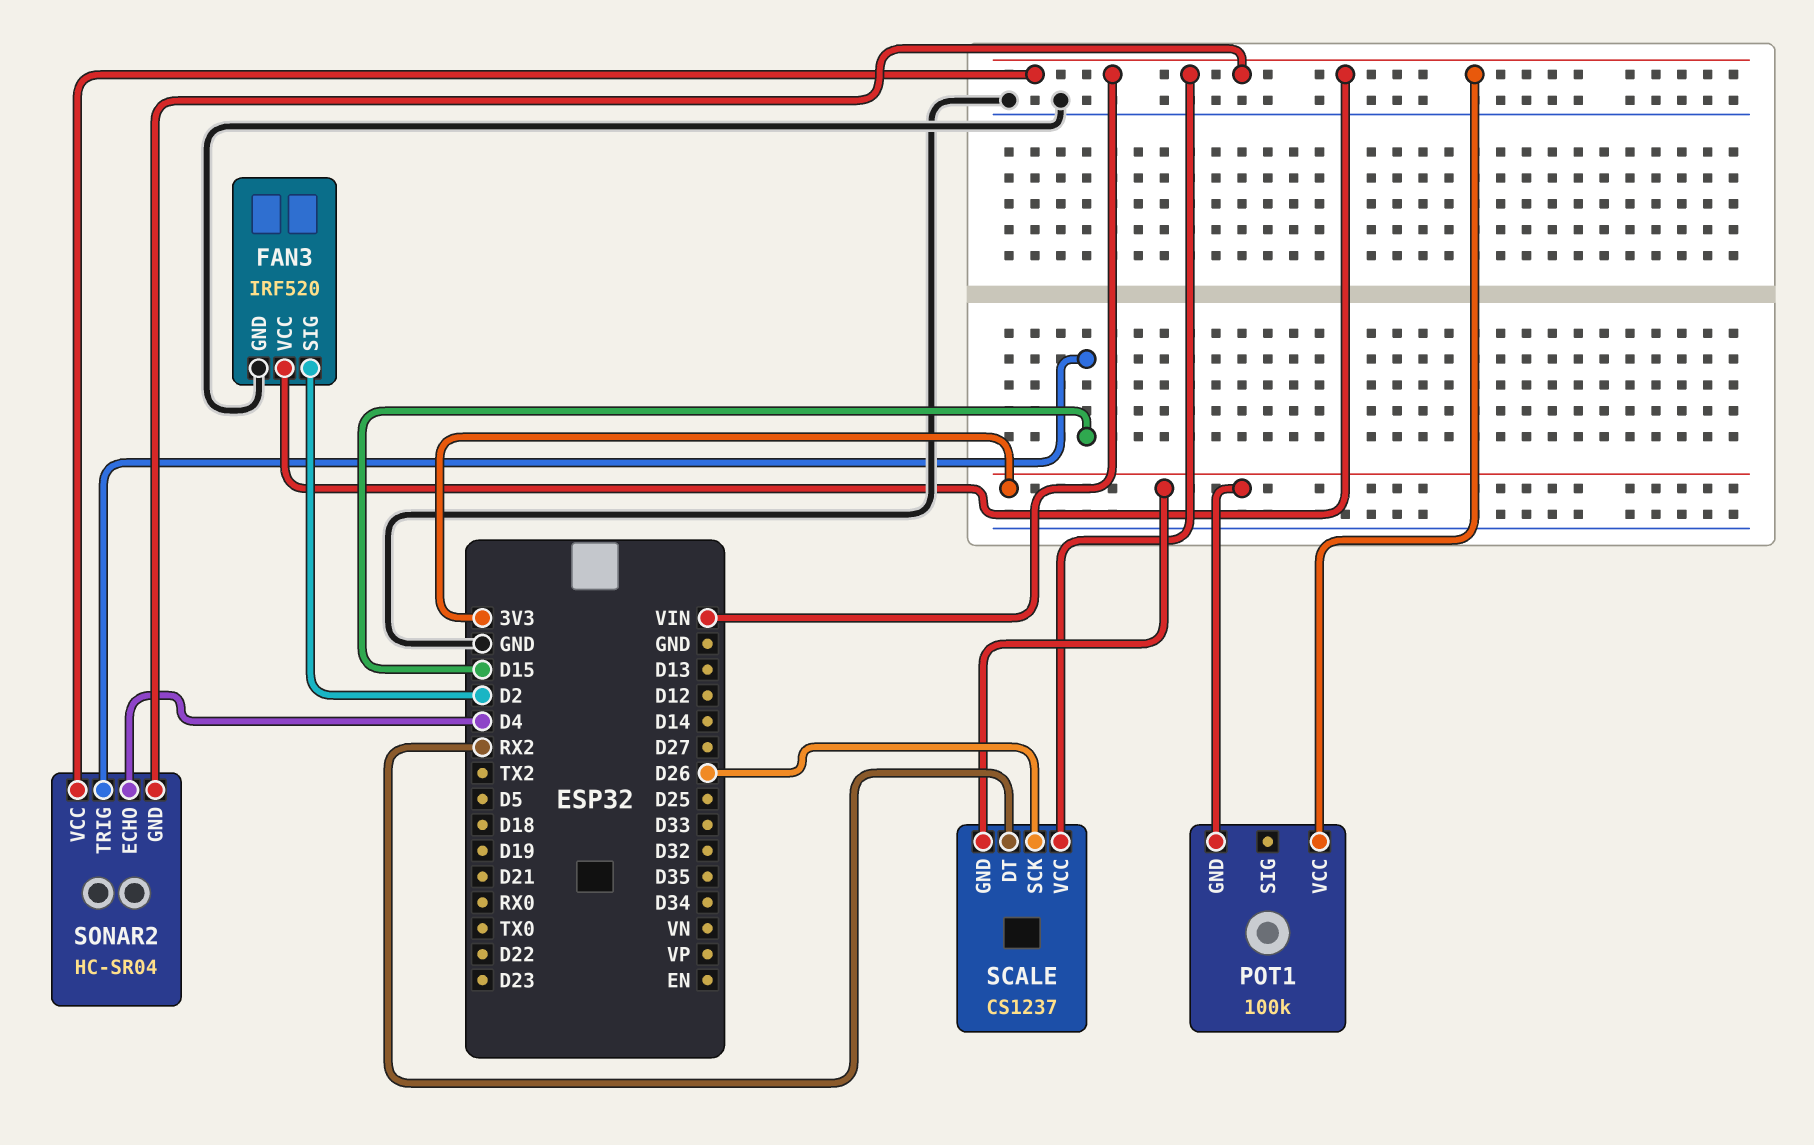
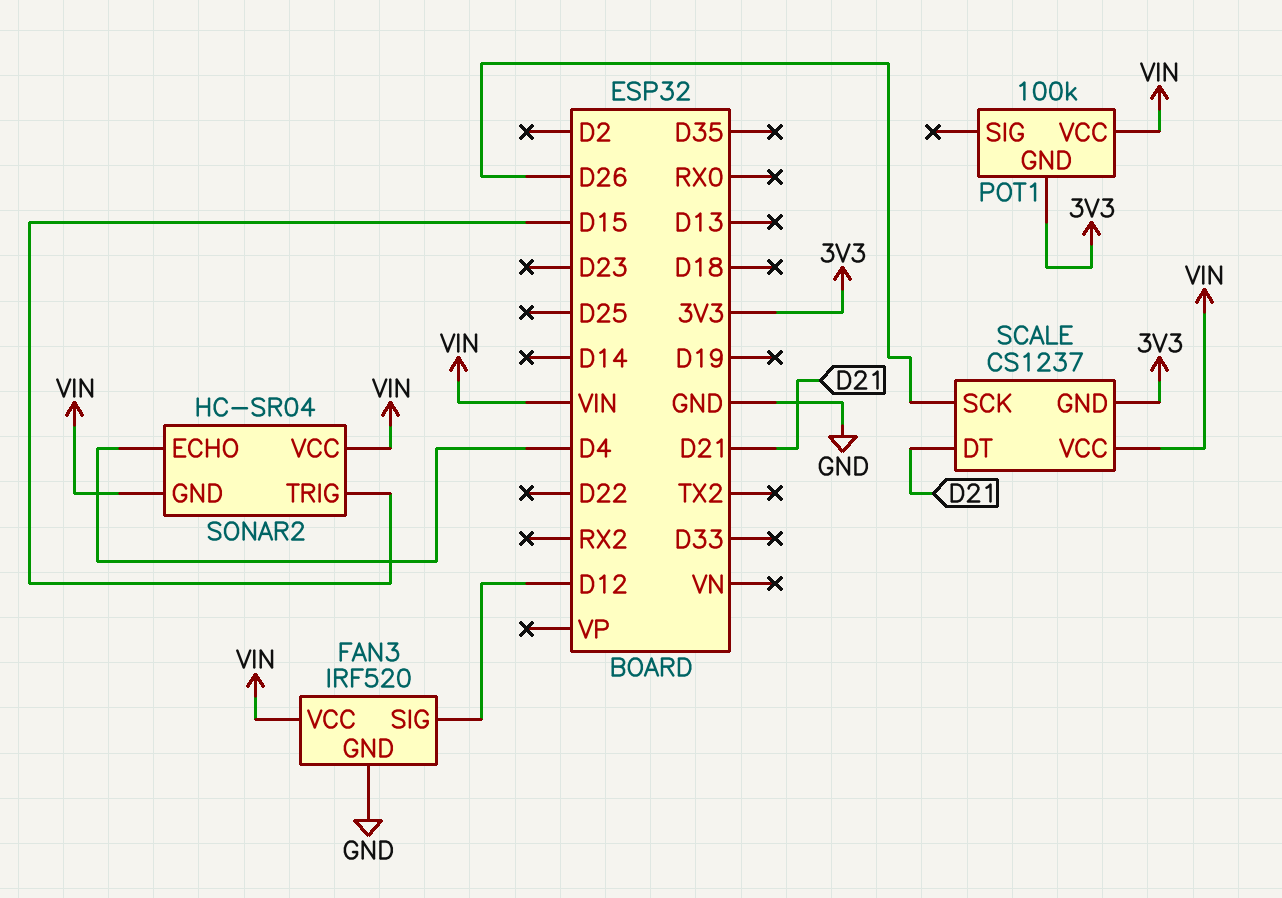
FAN3 pin SIG: D2 -> D12
SCALE pin DT: RX2 -> D21

